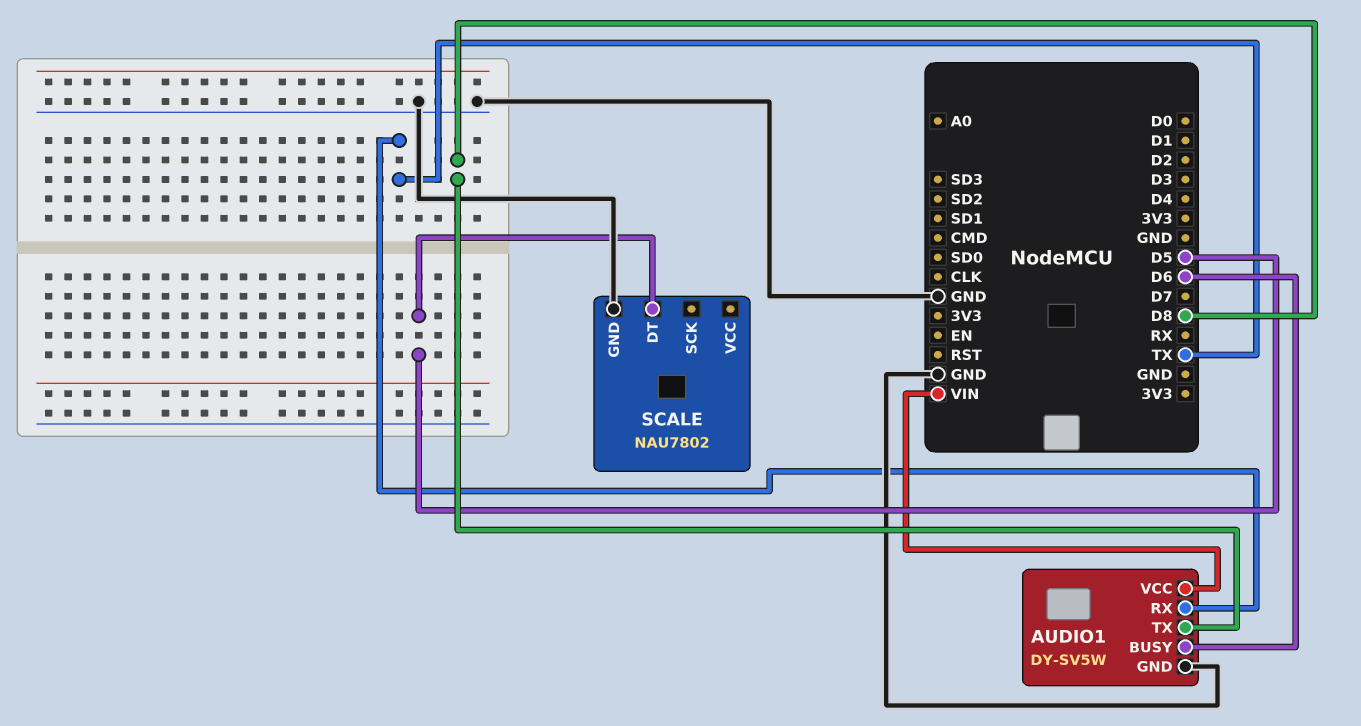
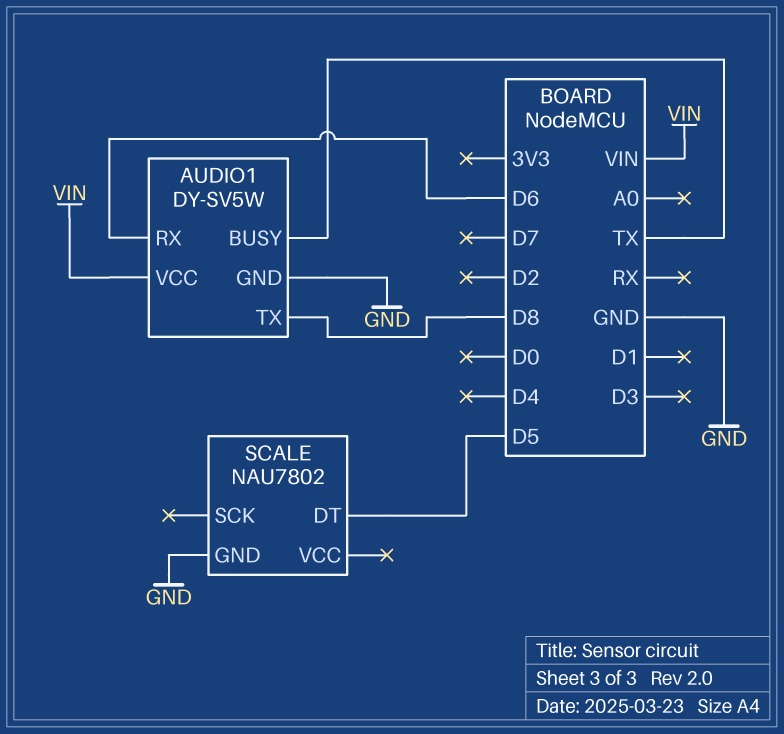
AUDIO1 pin BUSY: D6 -> TX
AUDIO1 pin RX: TX -> D6

